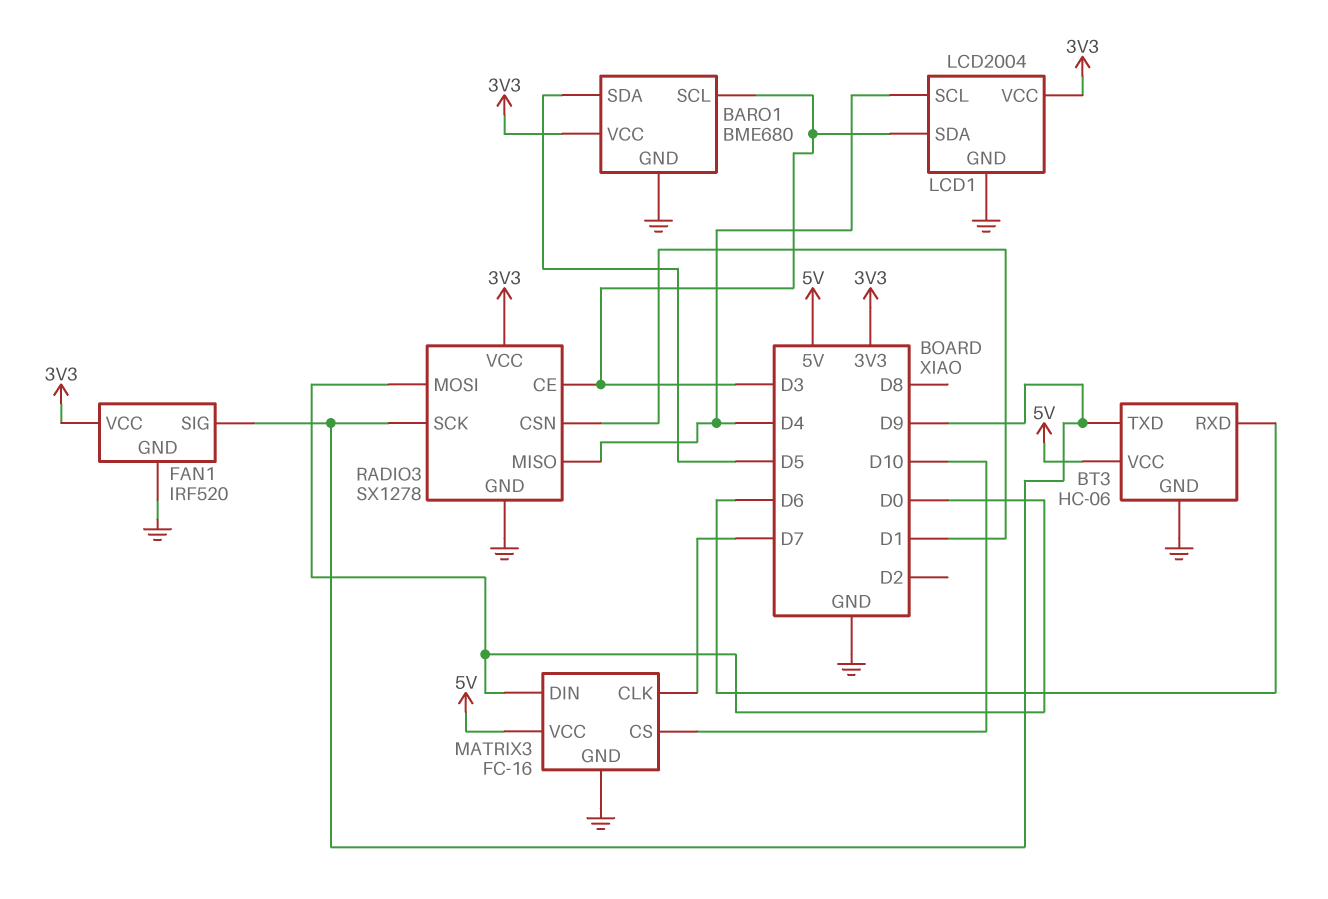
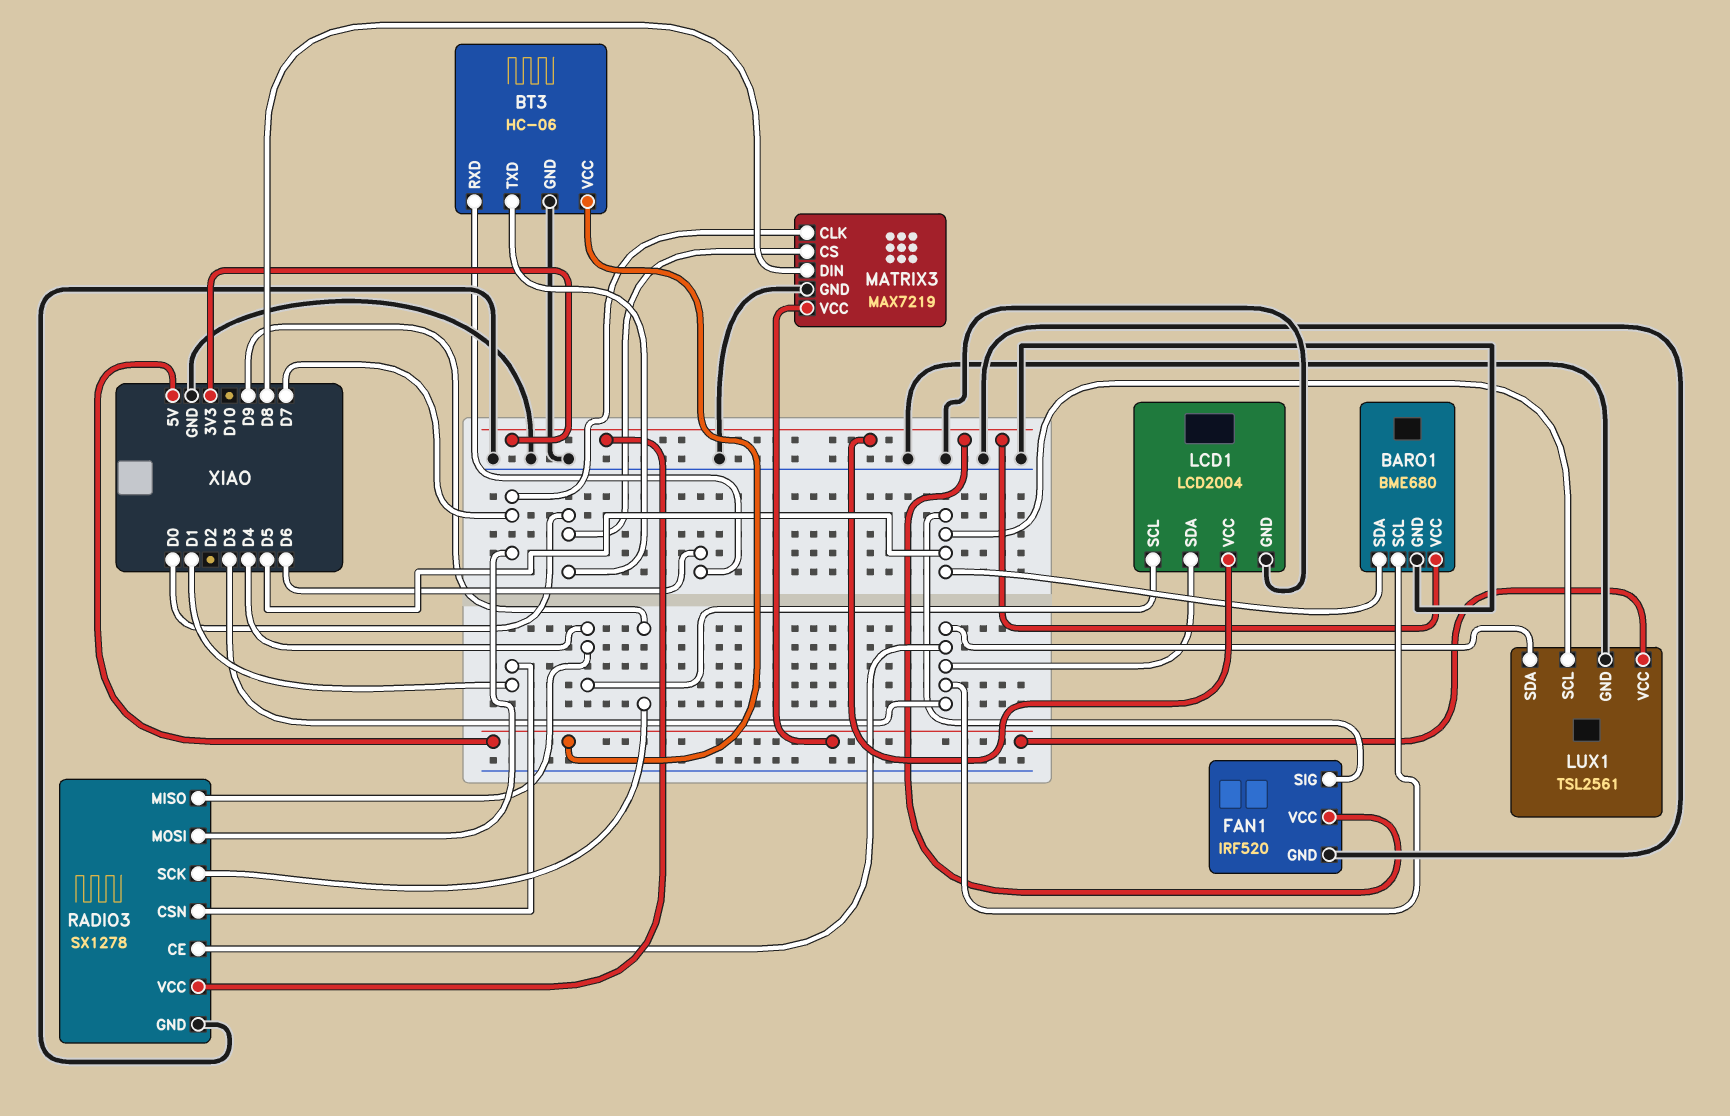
BT3 pin TXD: D9 -> D0
FAN1 pin SIG: D9 -> D5
LUX1: none -> TSL2561
LUX1 pin GND: none -> GND
LUX1 pin SCL: none -> D5
LUX1 pin SDA: none -> D3
LUX1 pin VCC: none -> 5V
MATRIX3: FC-16 -> MAX7219
MATRIX3 pin CS: D10 -> D0
MATRIX3 pin DIN: D0 -> D8
RADIO3 pin MOSI: D0 -> D7

